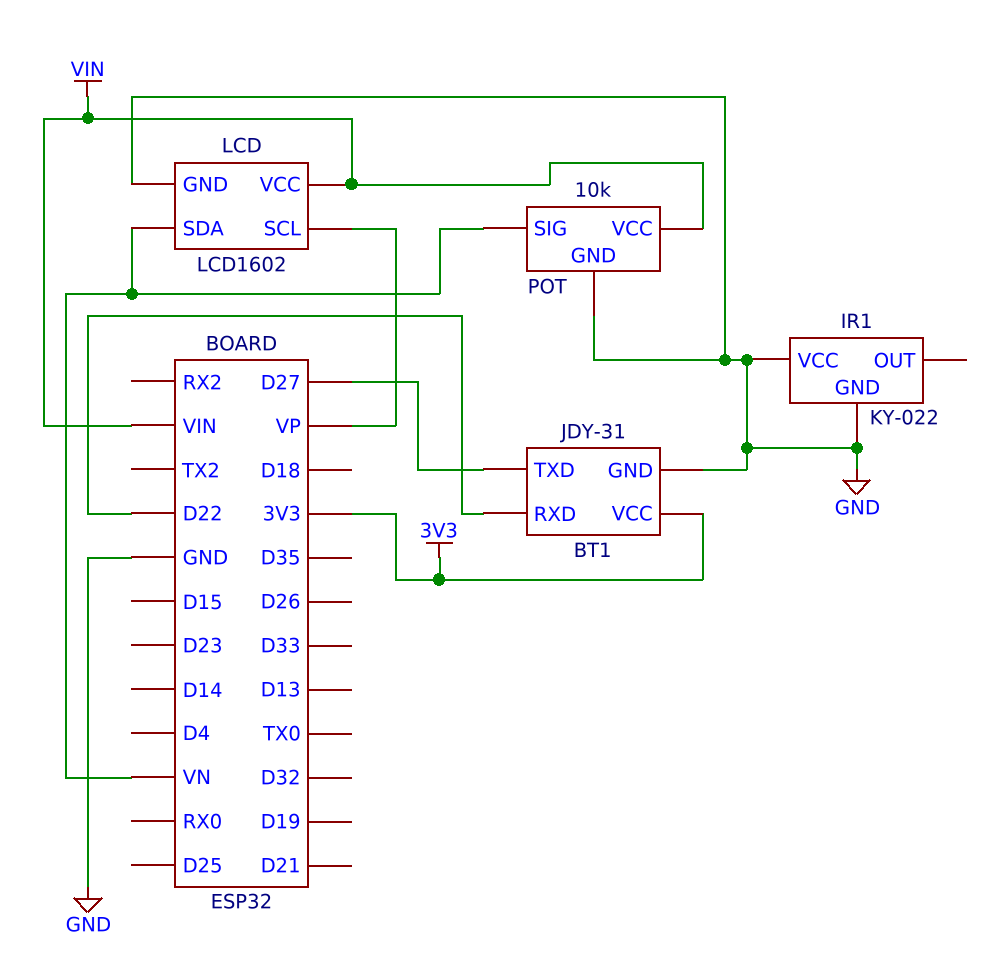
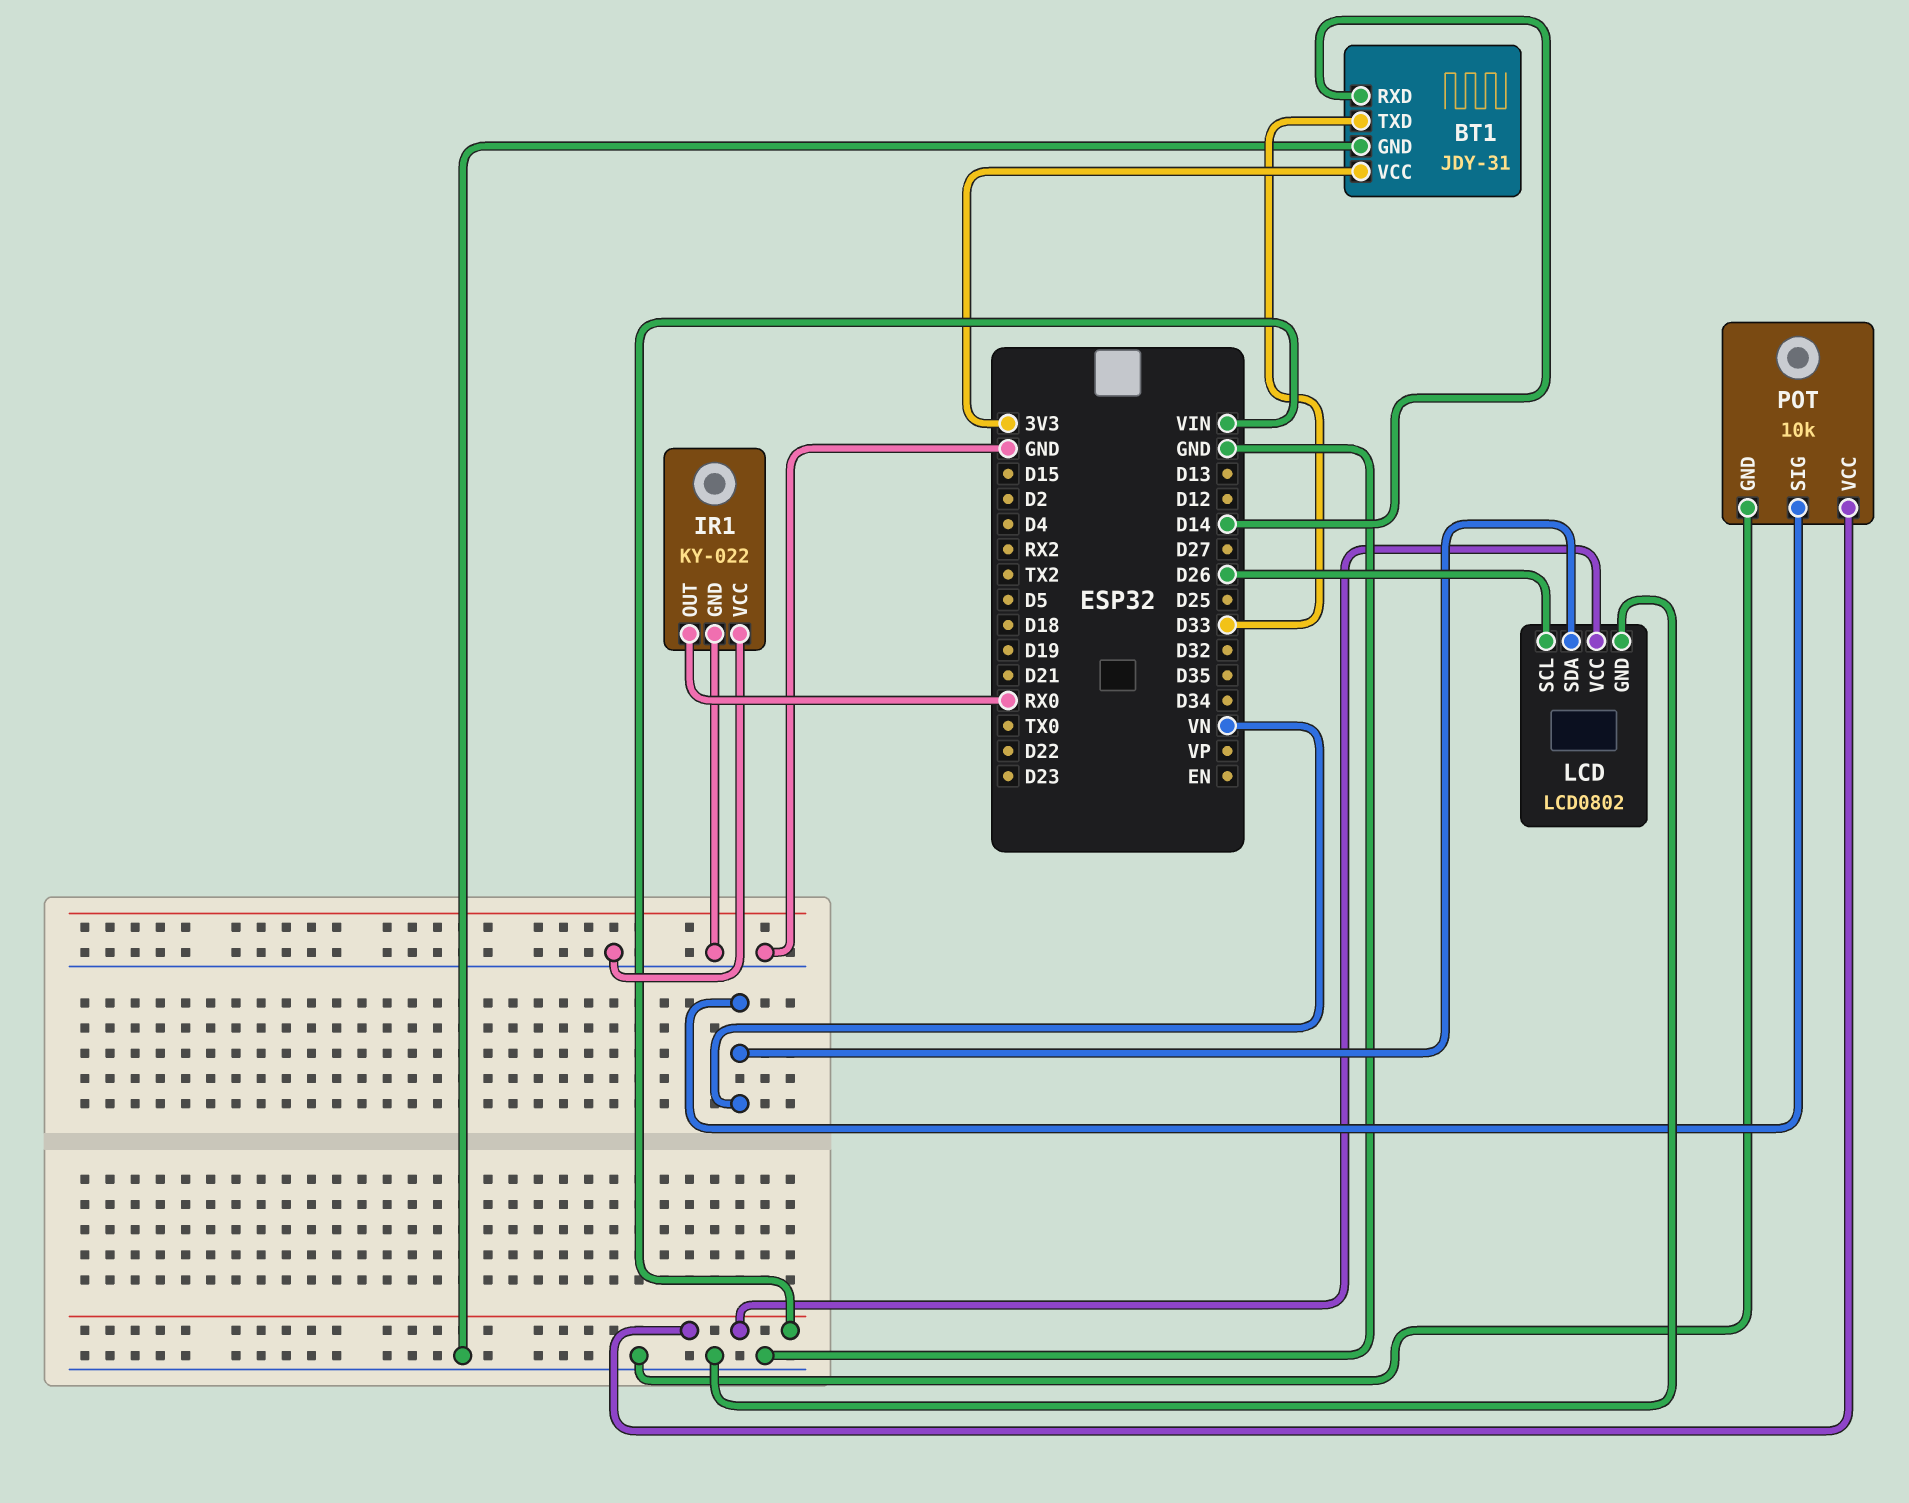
BT1 pin RXD: D22 -> D14
BT1 pin TXD: D27 -> D33
IR1 pin OUT: none -> RX0
LCD: LCD1602 -> LCD0802
LCD pin SCL: VP -> D26

